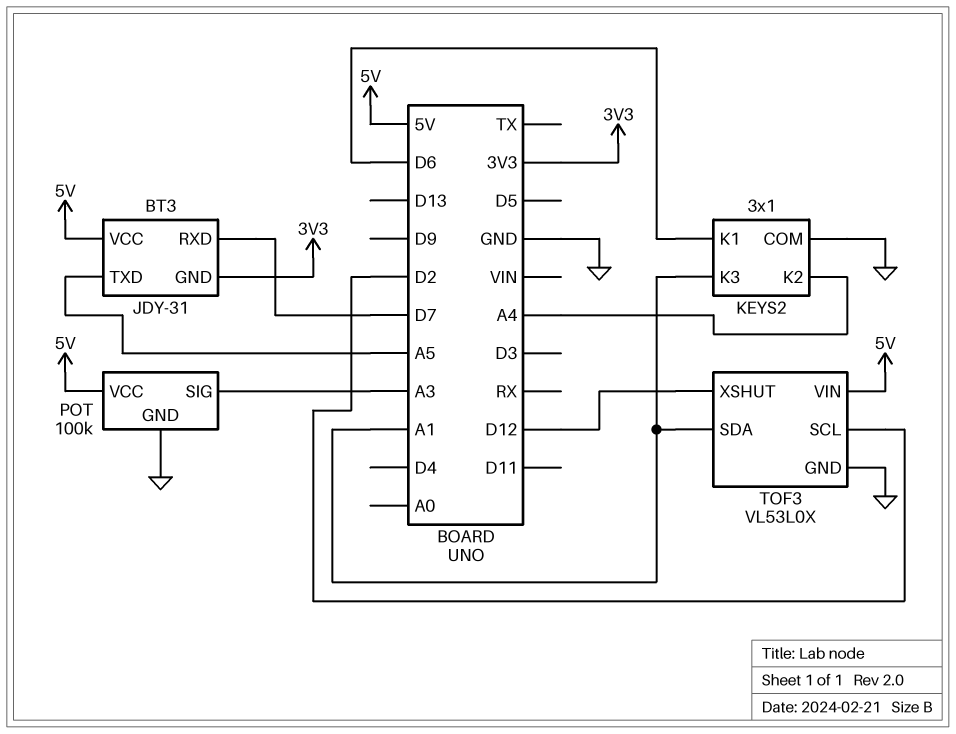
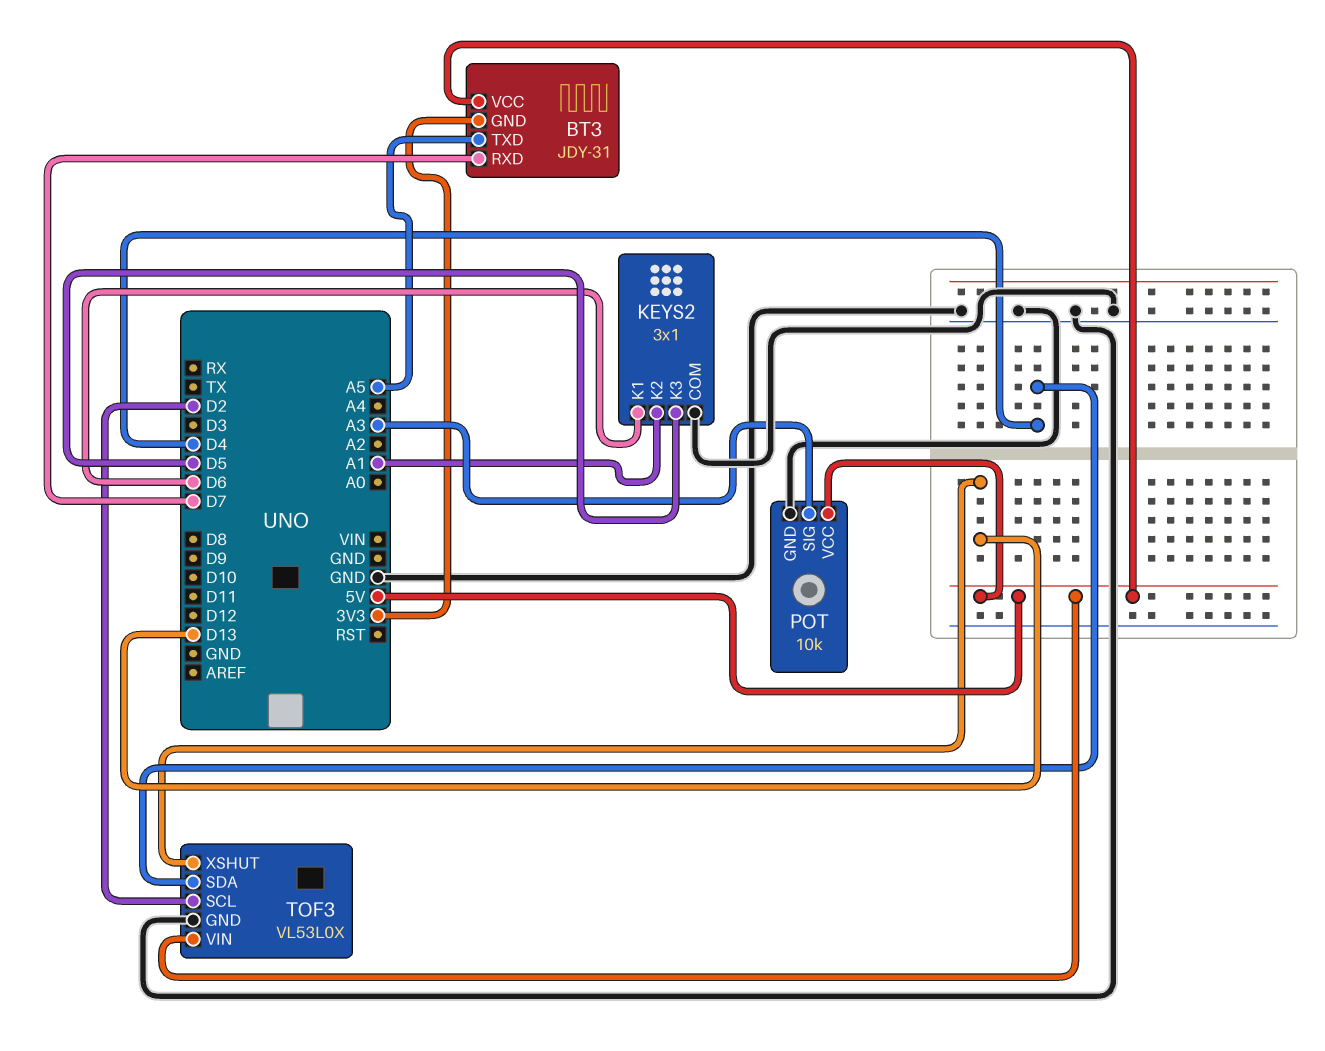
KEYS2 pin K2: A4 -> A1
KEYS2 pin K3: A1 -> D5
POT: 100k -> 10k
TOF3 pin SDA: A1 -> D4
TOF3 pin XSHUT: D12 -> D13

